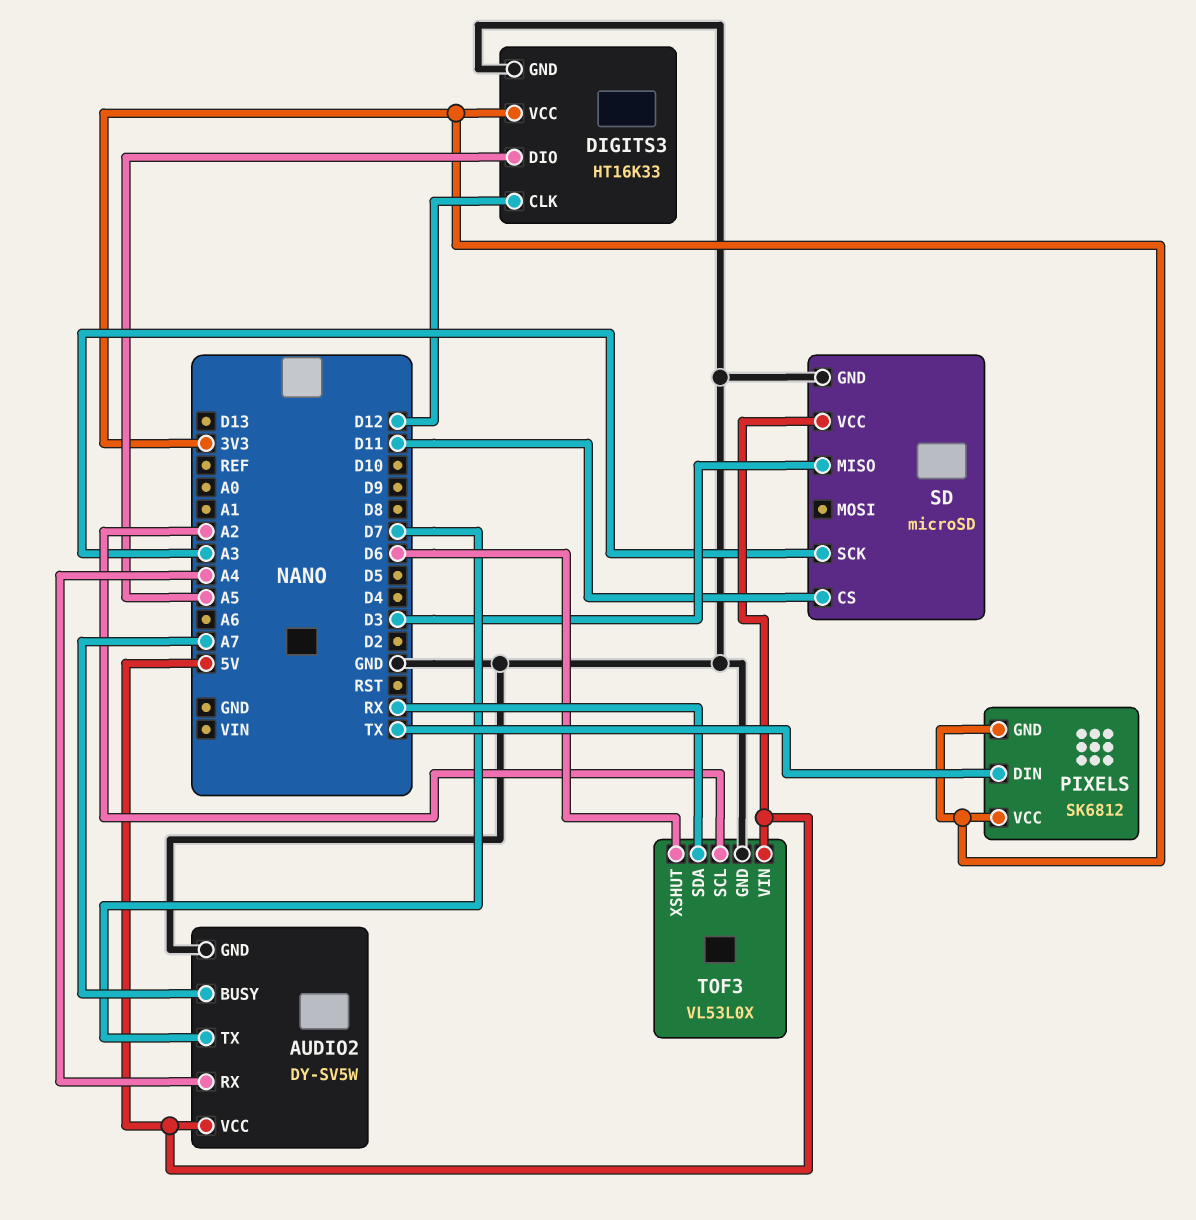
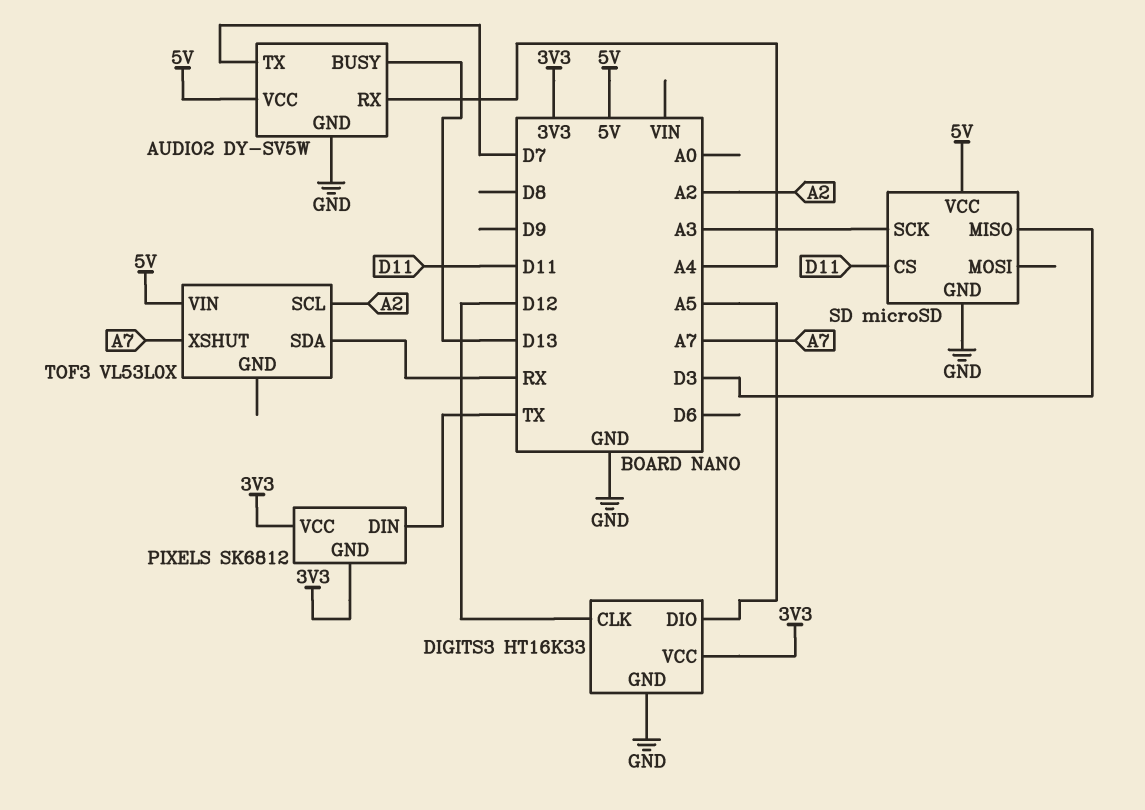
AUDIO2 pin BUSY: A7 -> D13
TOF3 pin GND: GND -> none
TOF3 pin XSHUT: D6 -> A7

